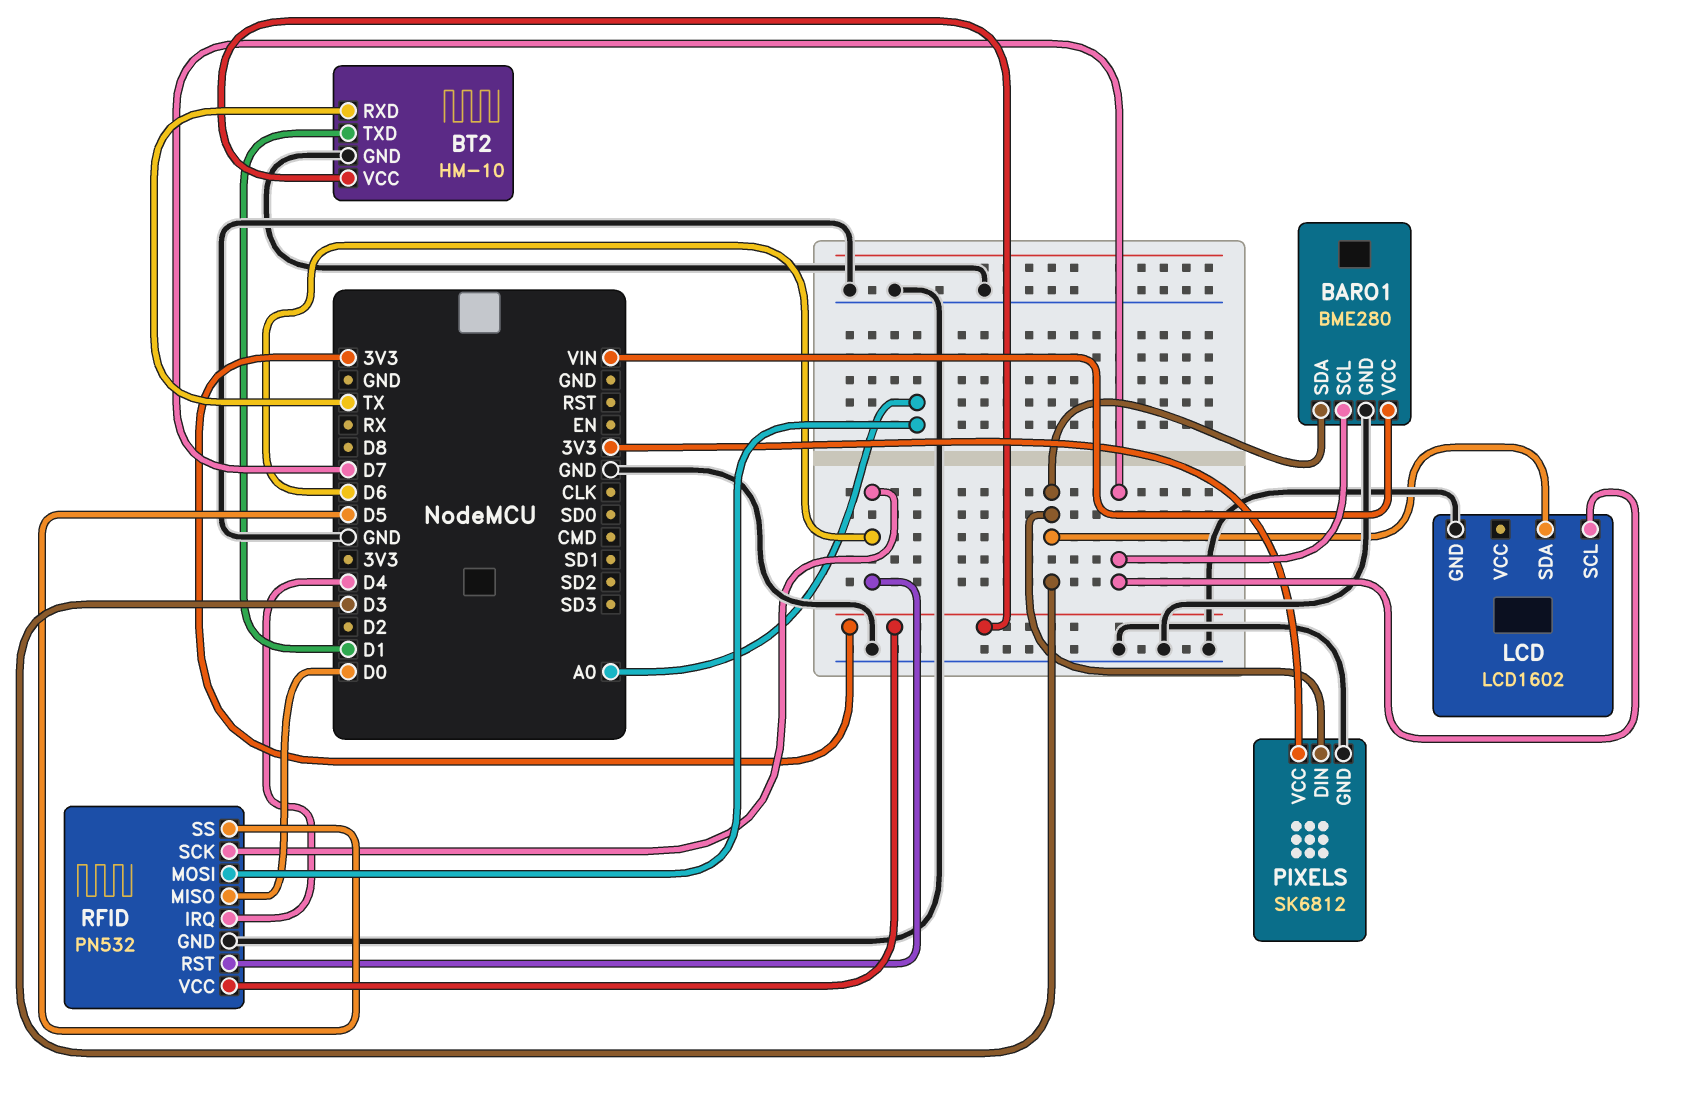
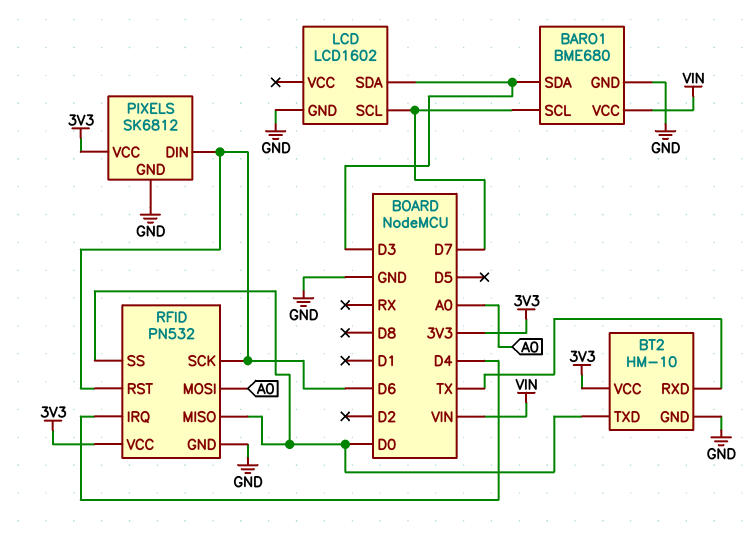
BARO1: BME280 -> BME680
BT2 pin TXD: D1 -> D0
PIXELS pin DIN: D3 -> D6
RFID pin SS: D5 -> D0

